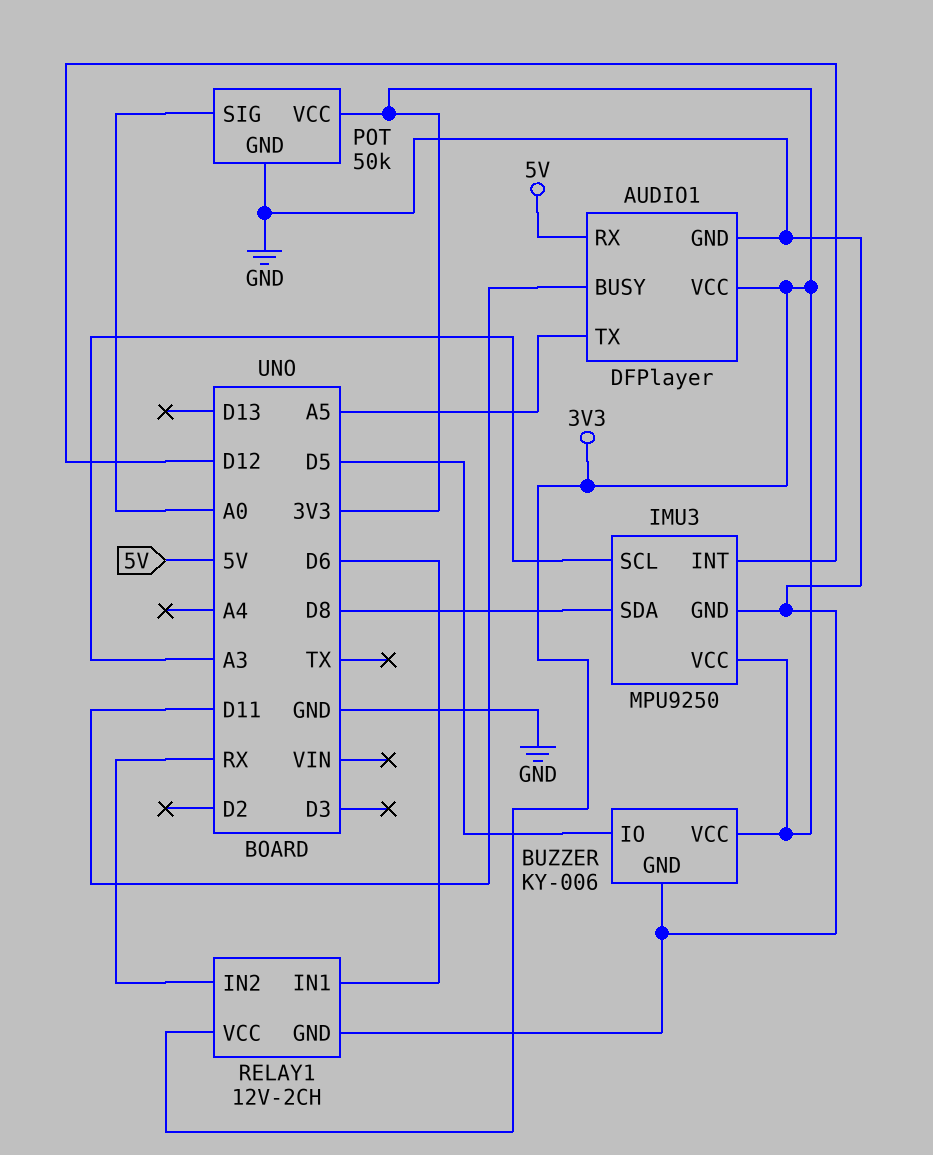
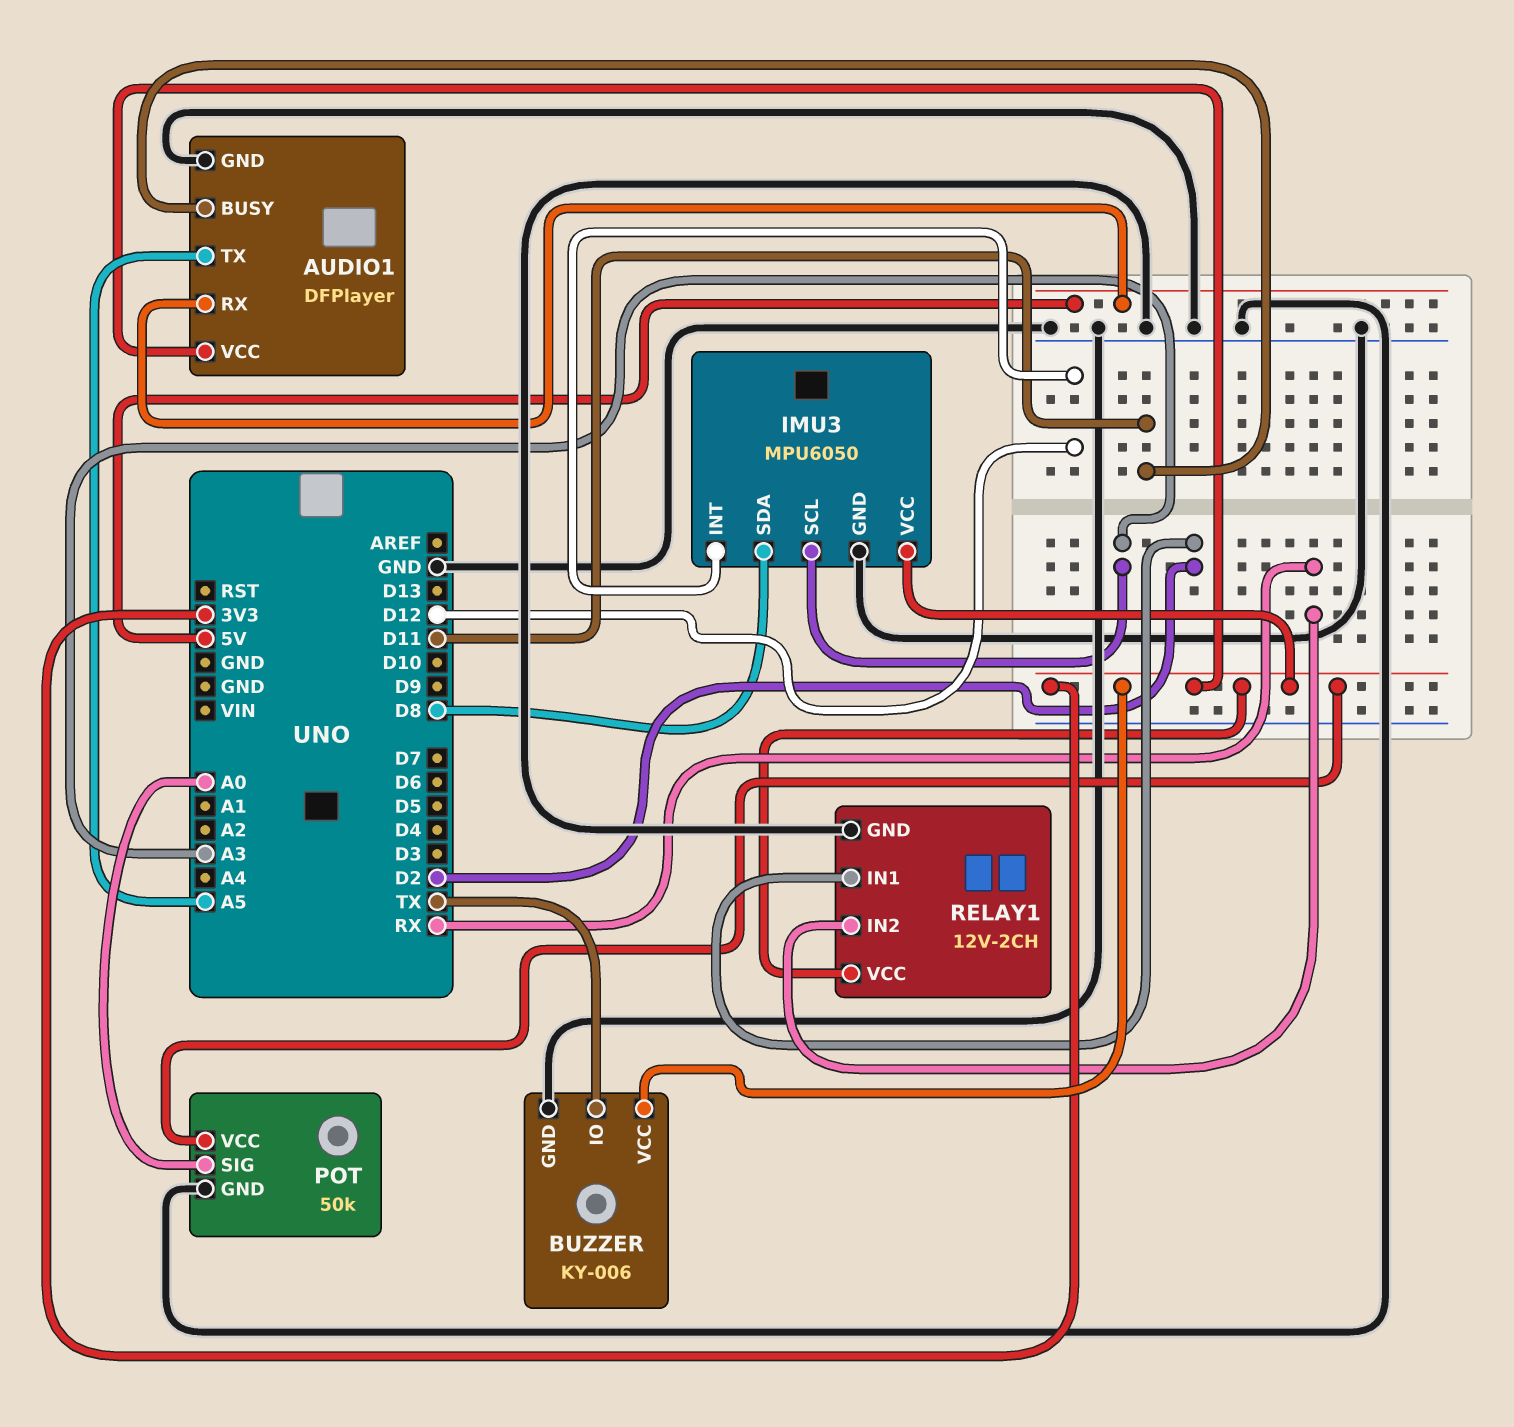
BUZZER pin IO: D5 -> TX
IMU3: MPU9250 -> MPU6050
RELAY1 pin IN1: D6 -> D2

